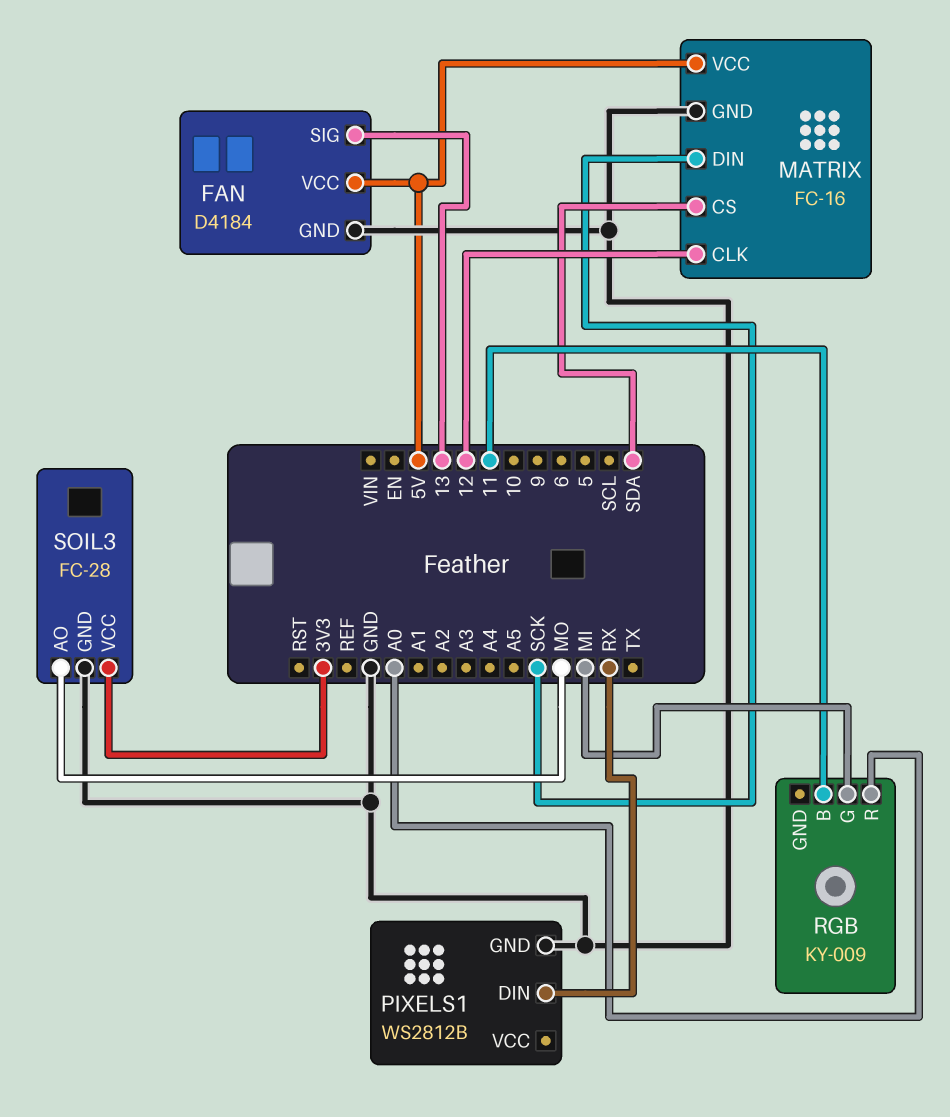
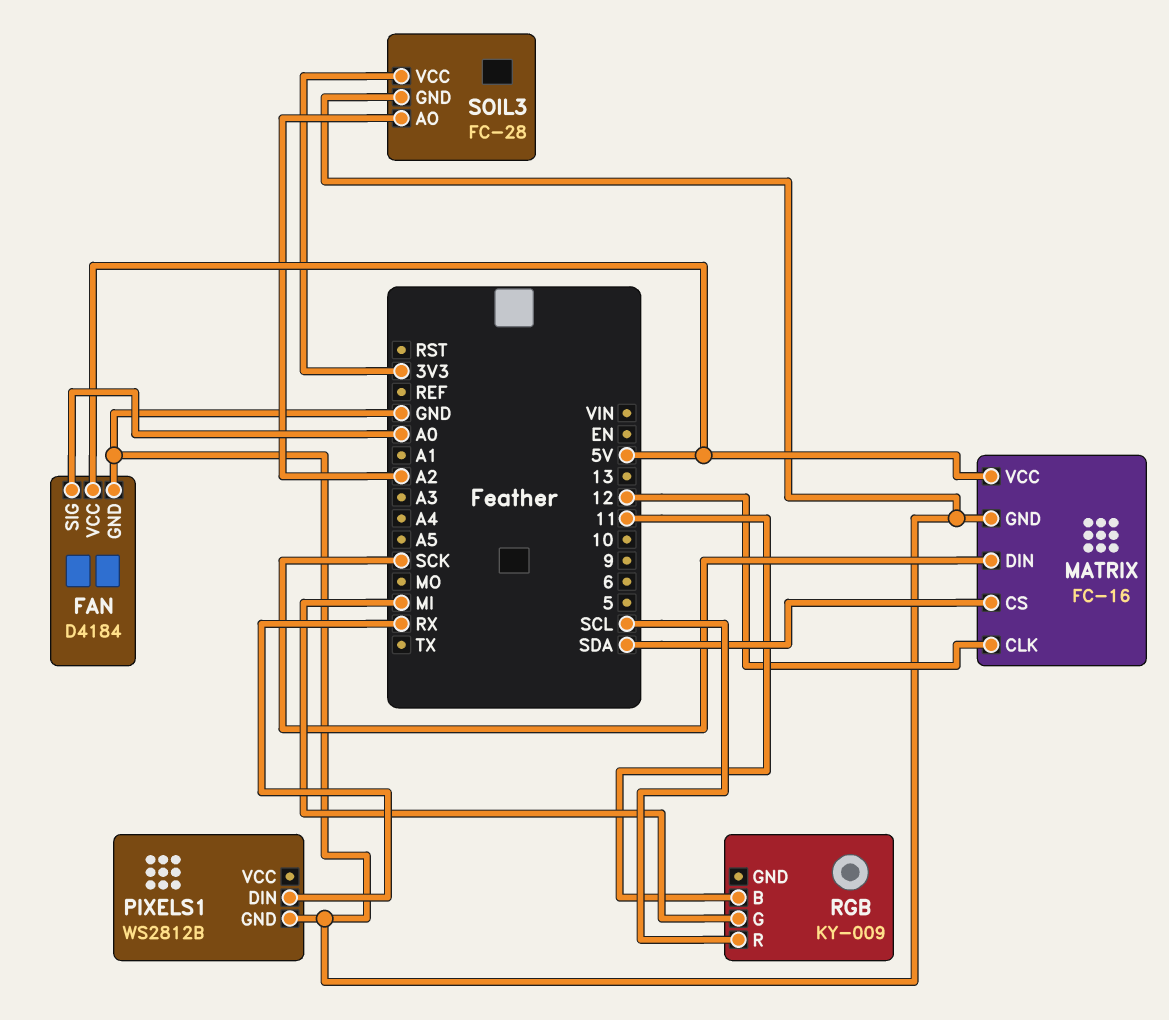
FAN pin SIG: 13 -> A0
RGB pin R: A0 -> SCL
SOIL3 pin AO: MO -> A2

